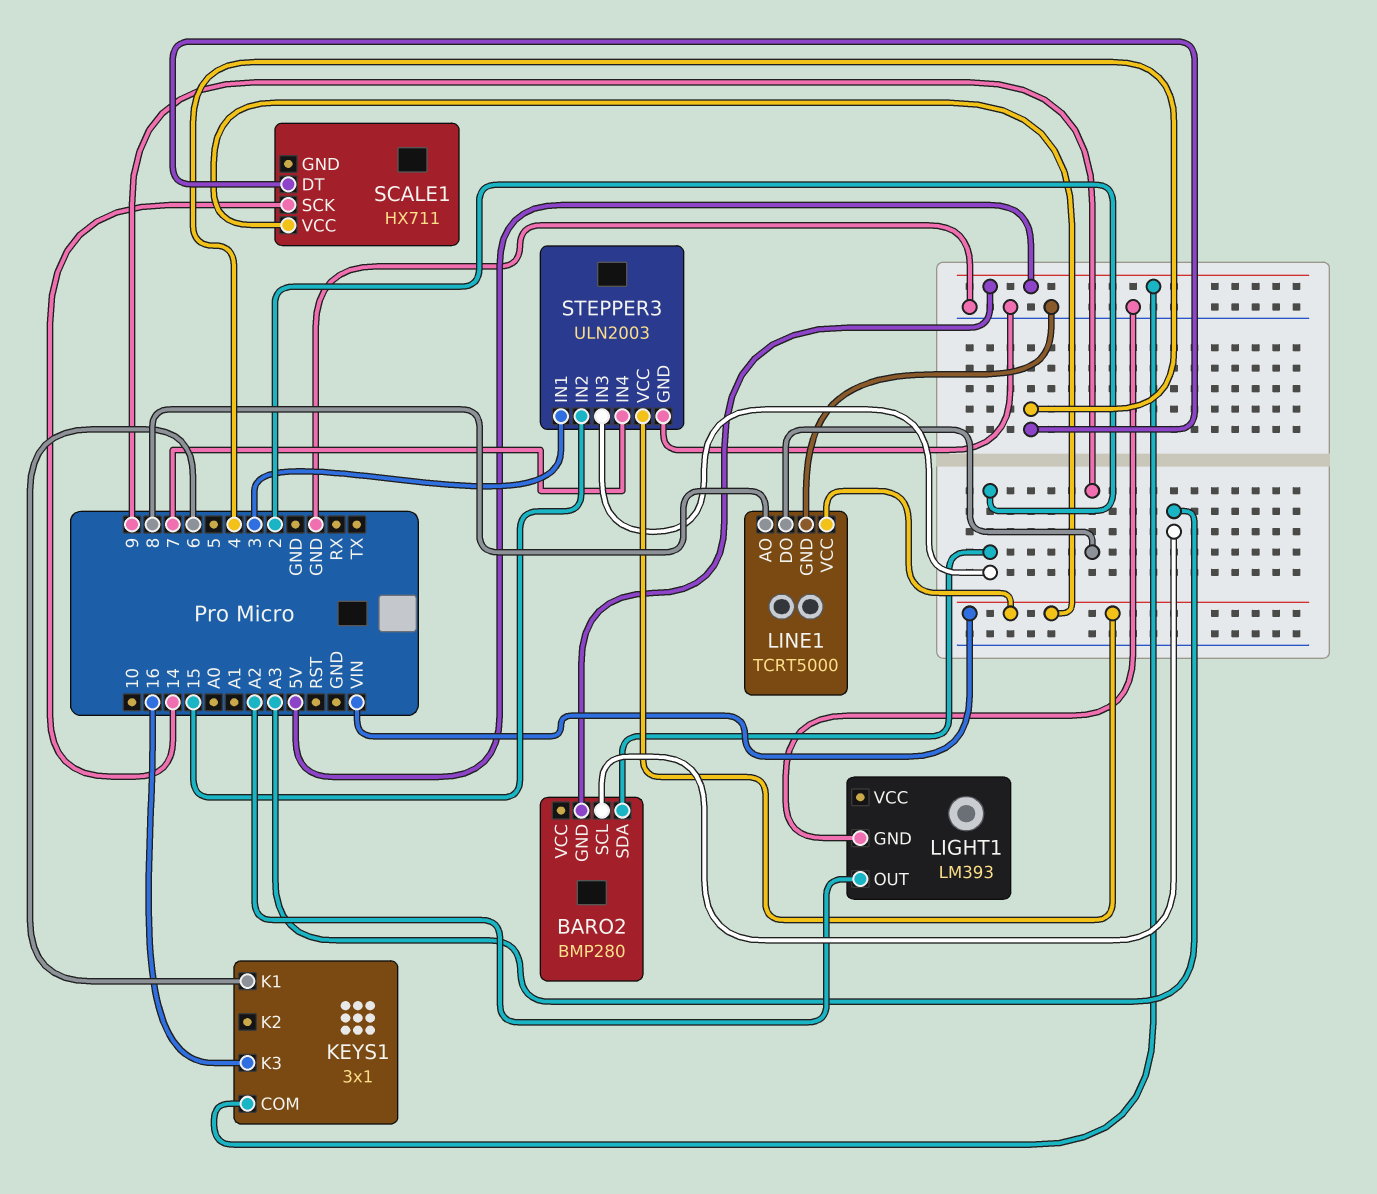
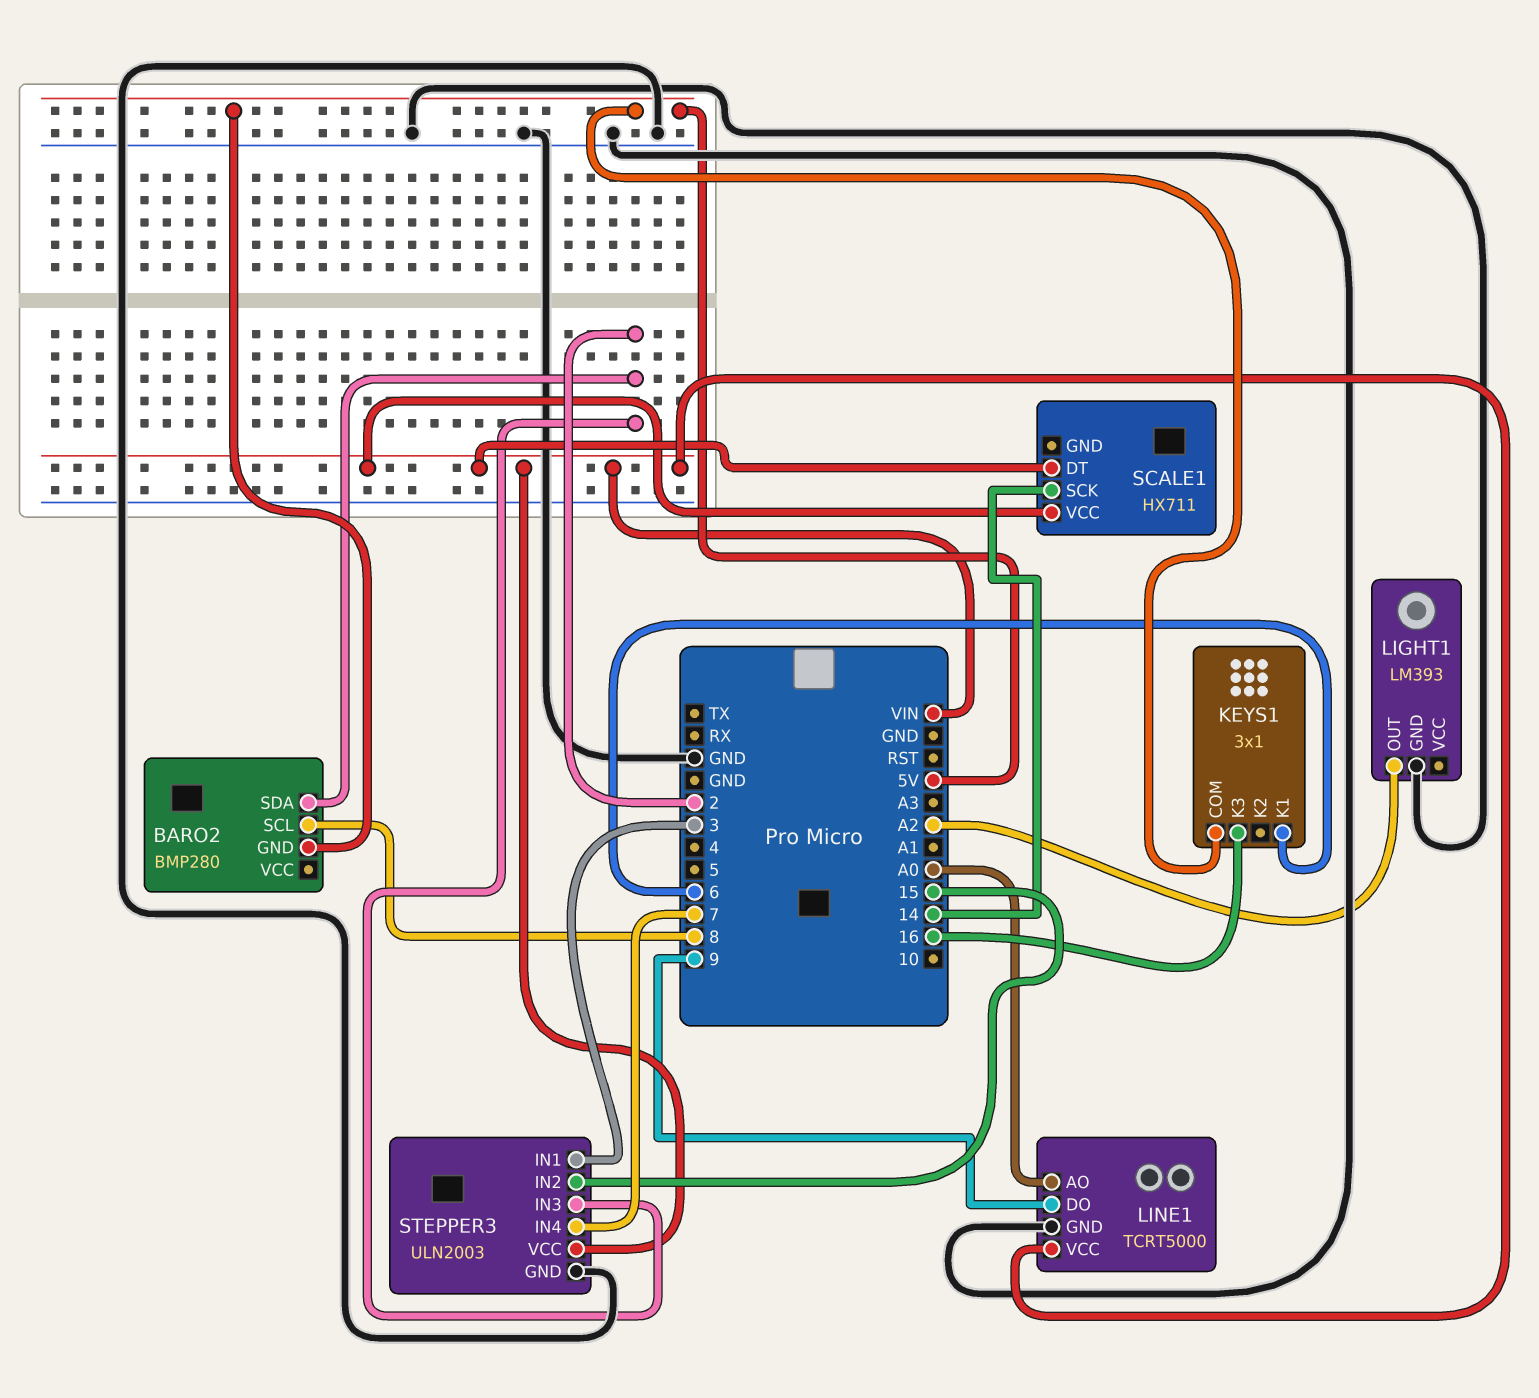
BARO2 pin SCL: A3 -> 8
LINE1 pin AO: 8 -> A0
SCALE1 pin DT: 4 -> VIN

